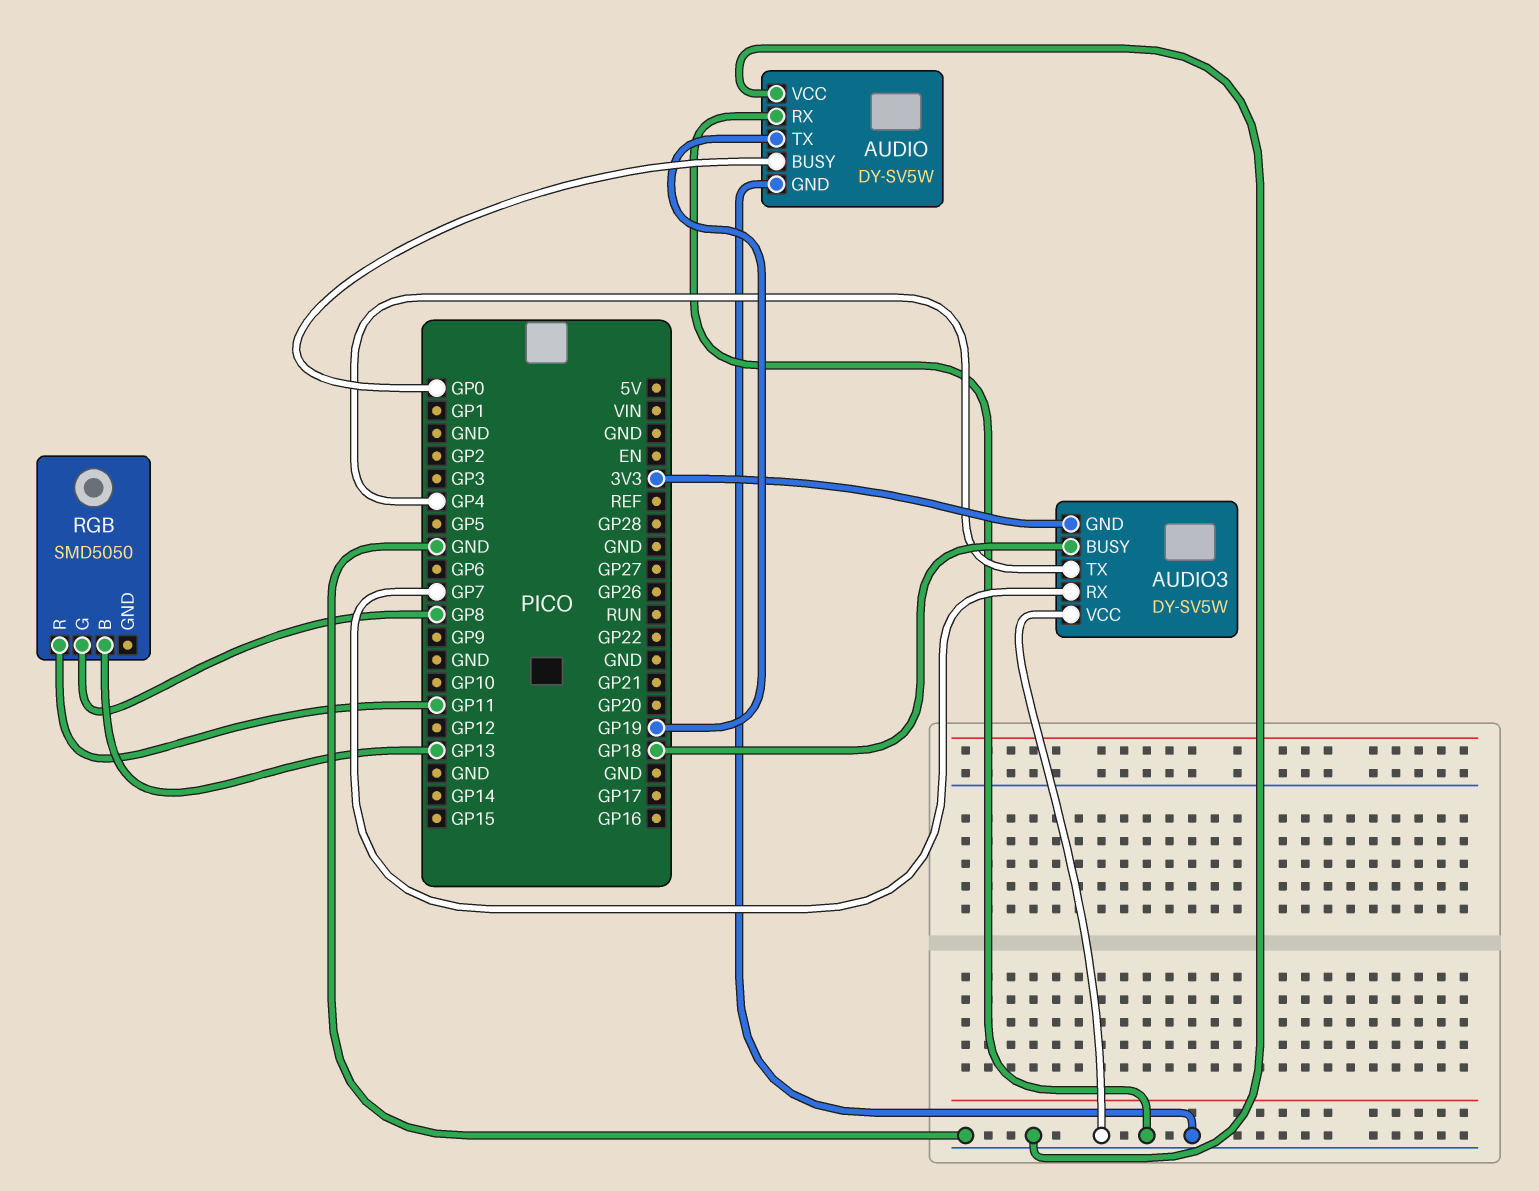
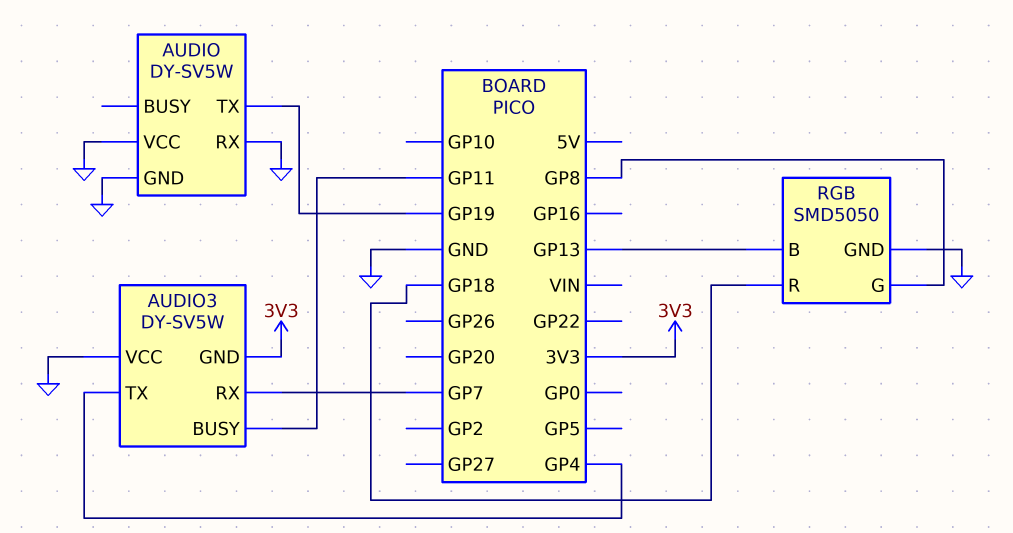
AUDIO pin BUSY: GP0 -> none
AUDIO3 pin BUSY: GP18 -> GP11
RGB pin GND: none -> GND
RGB pin R: GP11 -> GP18

